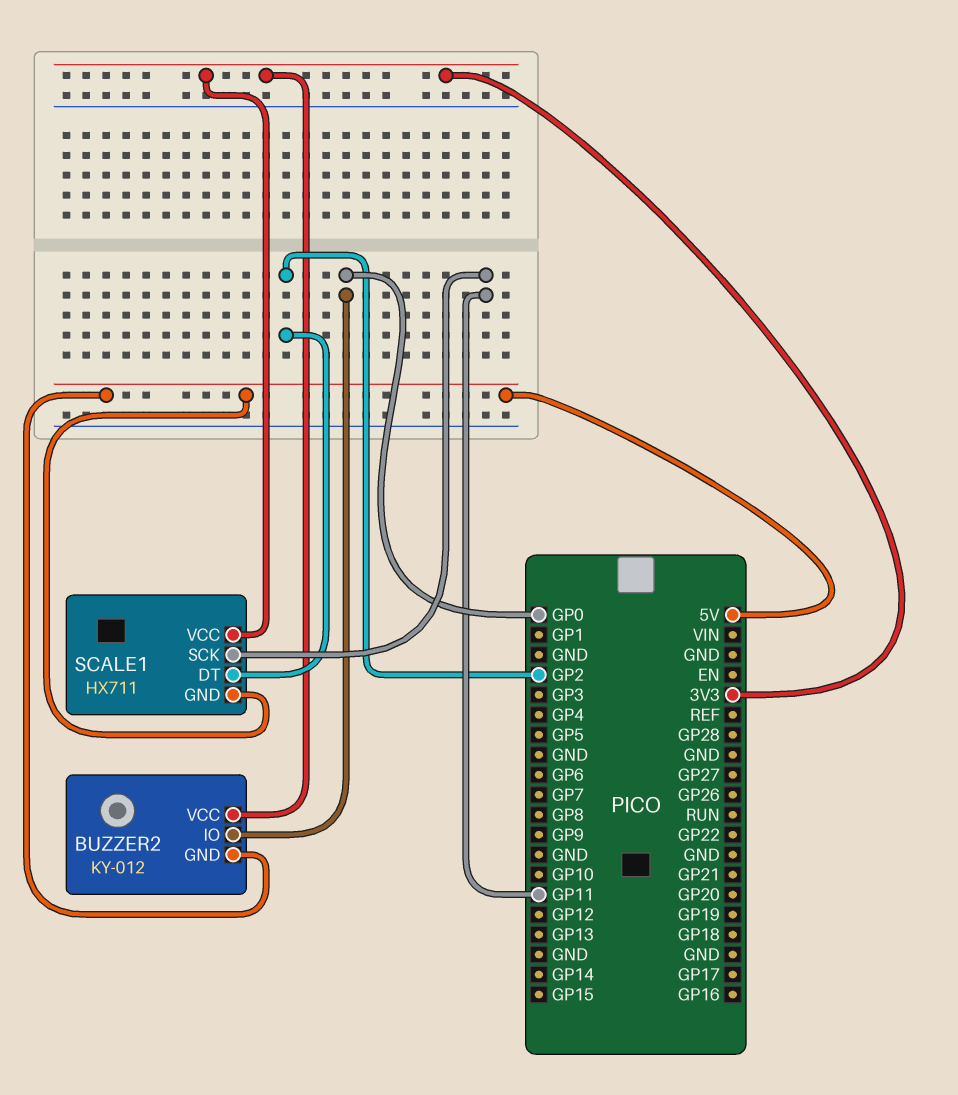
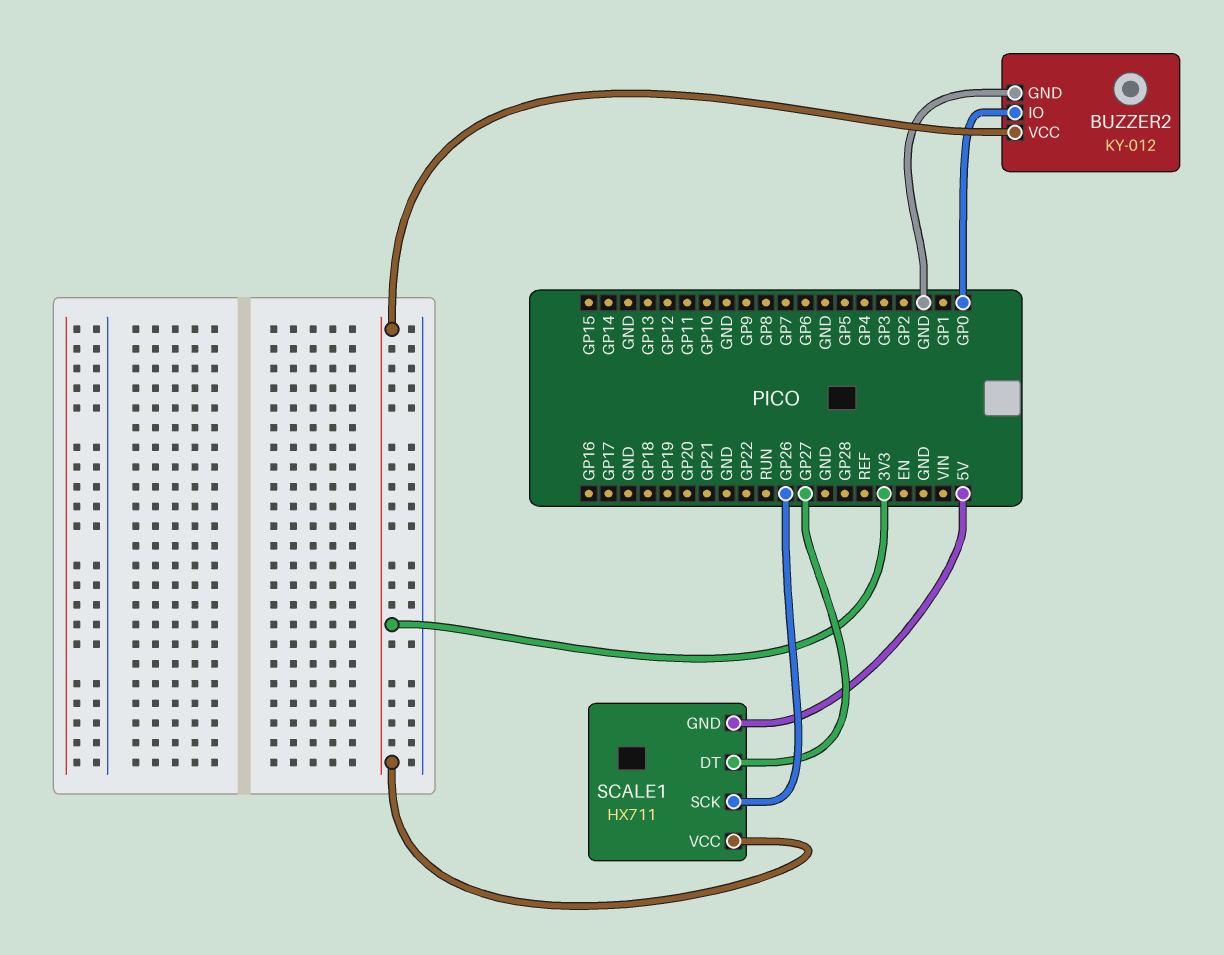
BUZZER2 pin GND: 5V -> GND
SCALE1 pin DT: GP2 -> GP27
SCALE1 pin SCK: GP11 -> GP26

